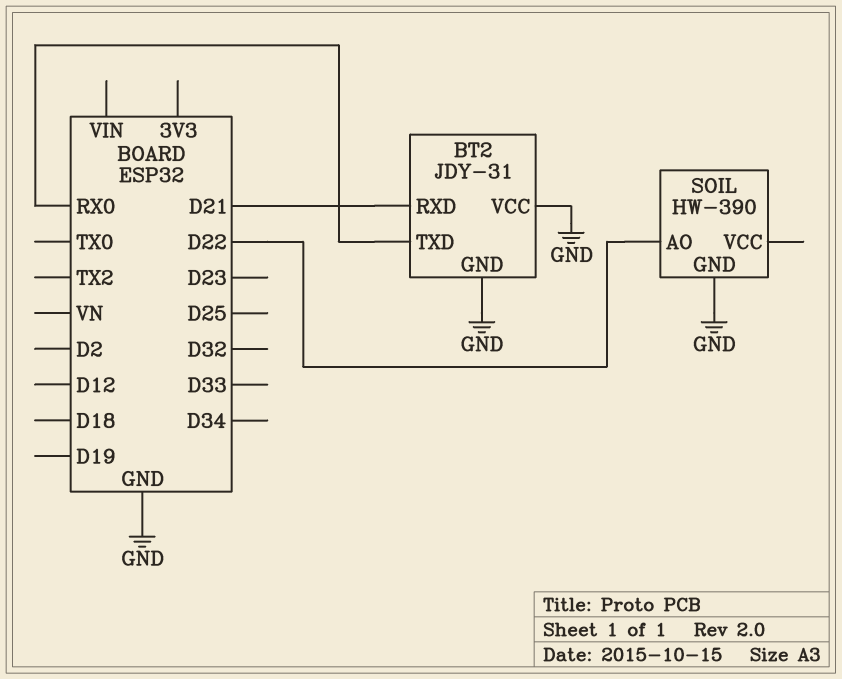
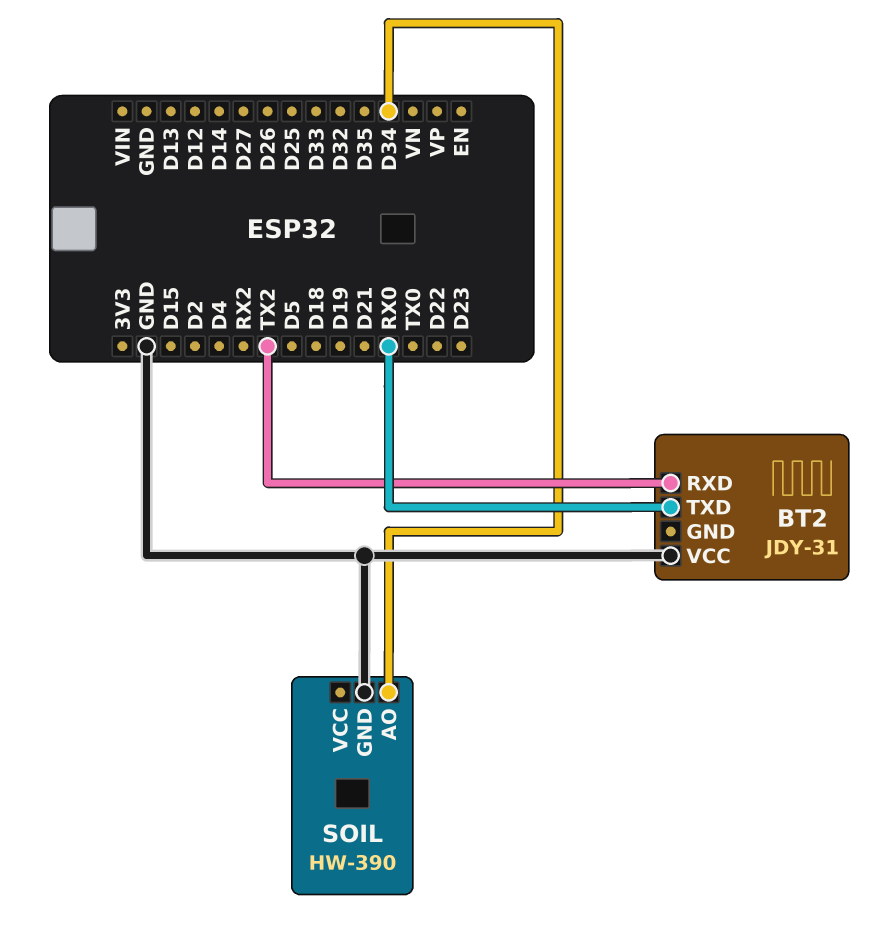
BT2 pin GND: GND -> none
BT2 pin RXD: D21 -> TX2
SOIL pin AO: D22 -> D34

